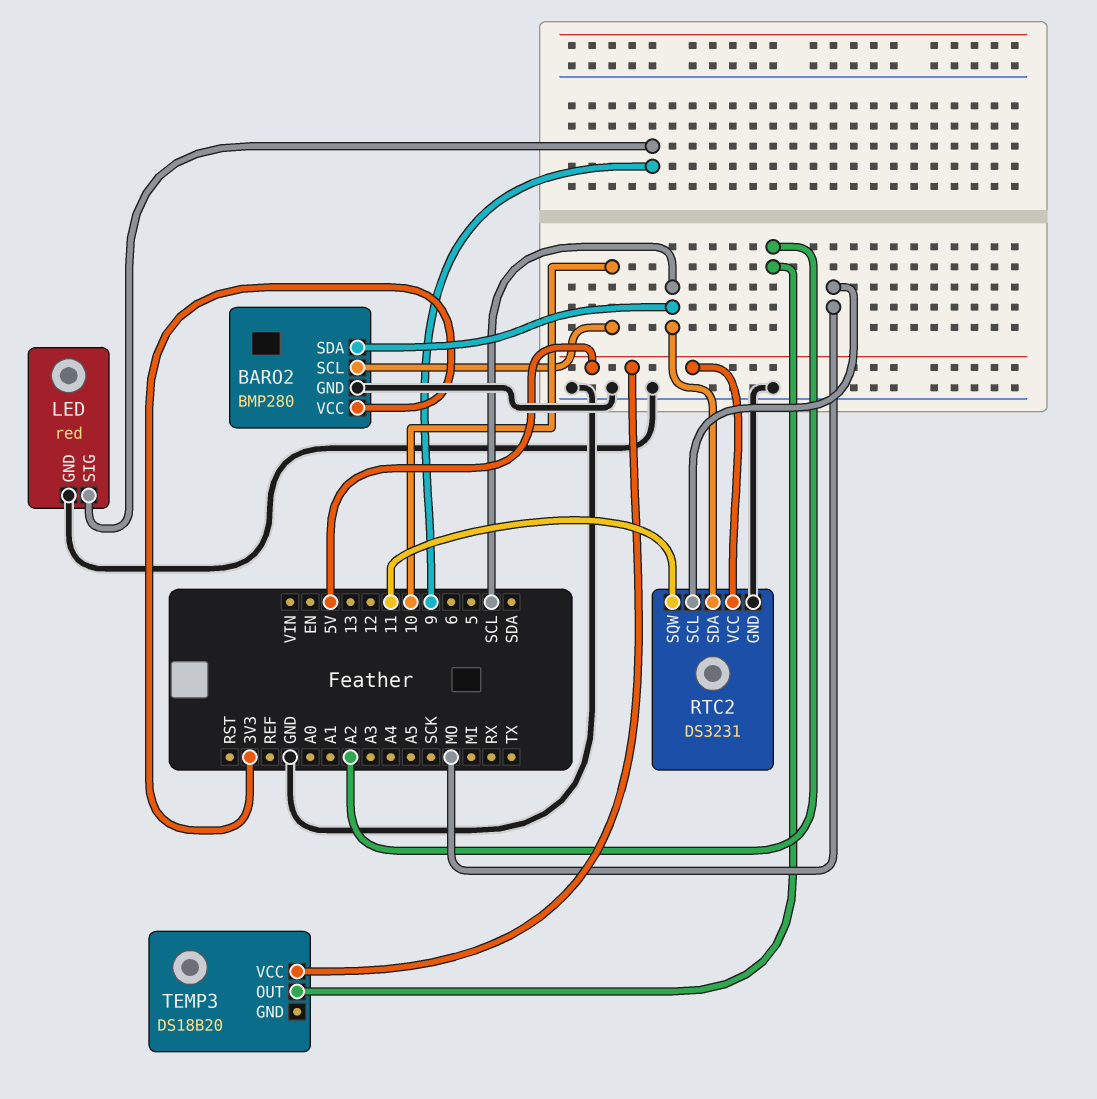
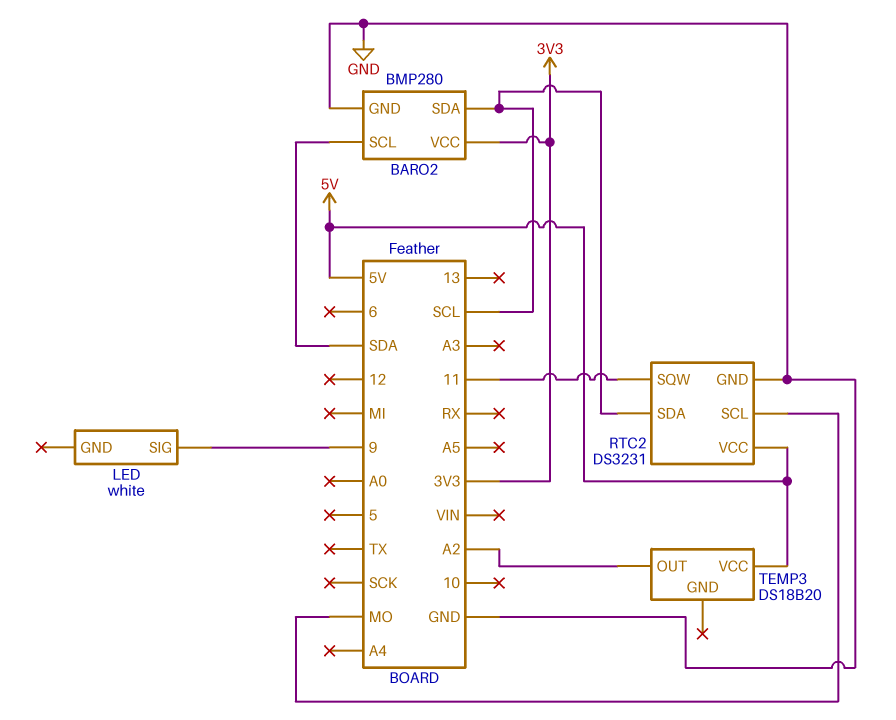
BARO2 pin SCL: 10 -> SDA
LED: red -> white
LED pin GND: GND -> none

